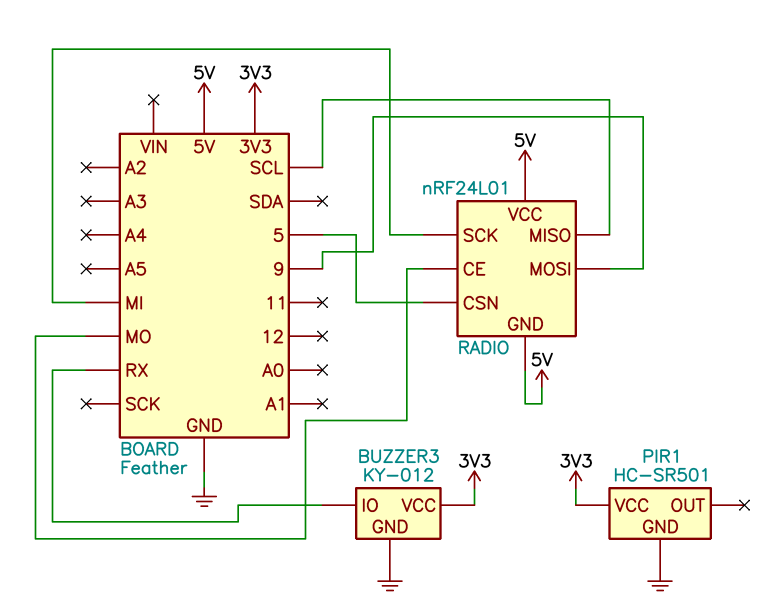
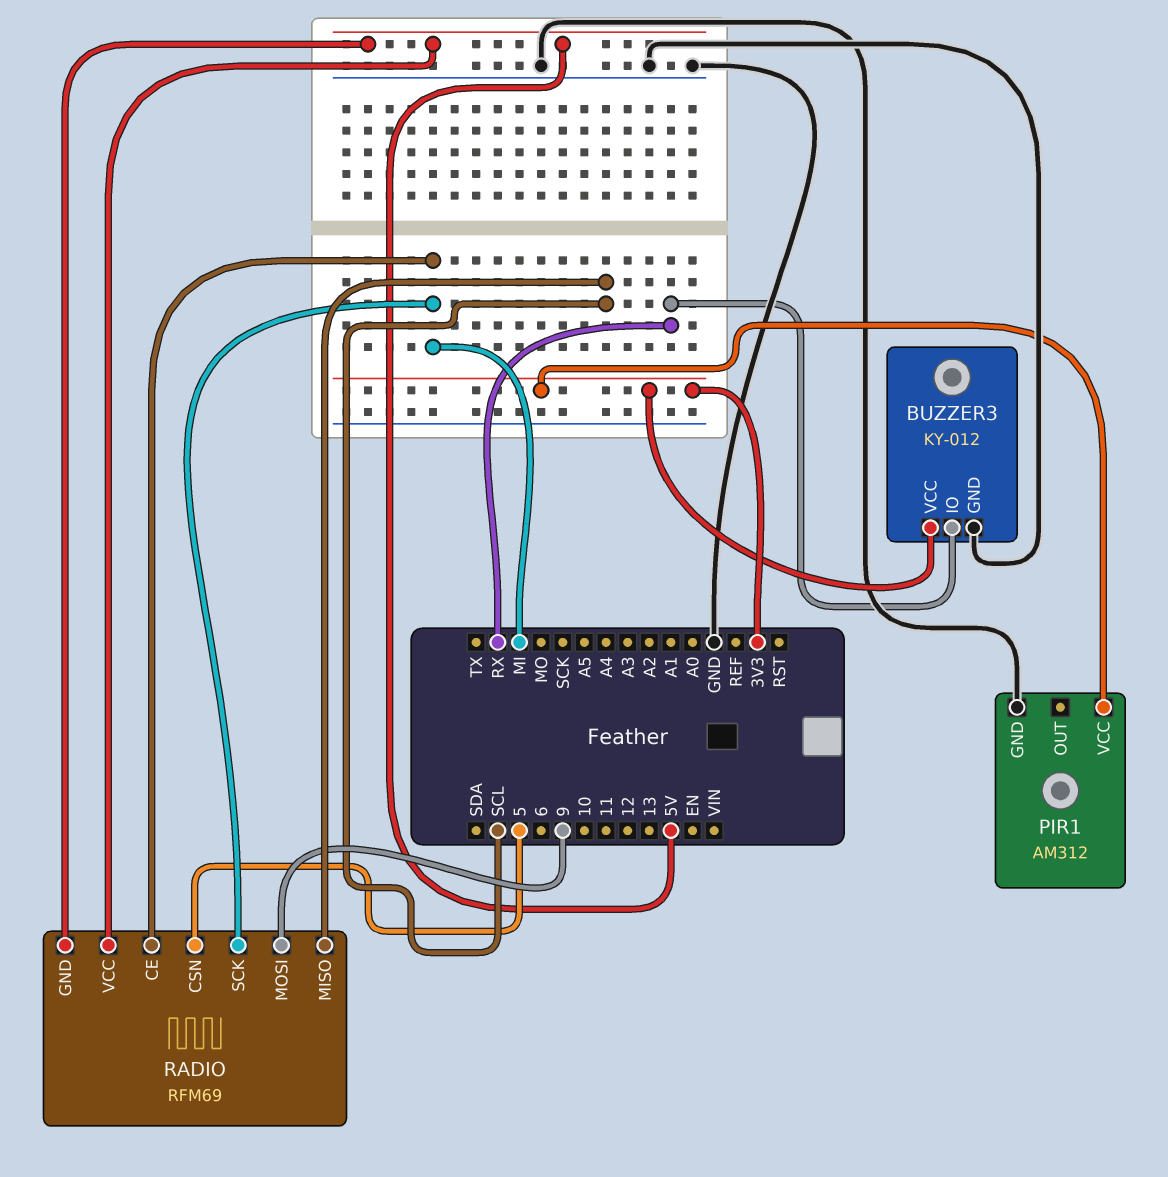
PIR1: HC-SR501 -> AM312
RADIO: nRF24L01 -> RFM69
RADIO pin CE: MO -> MI

